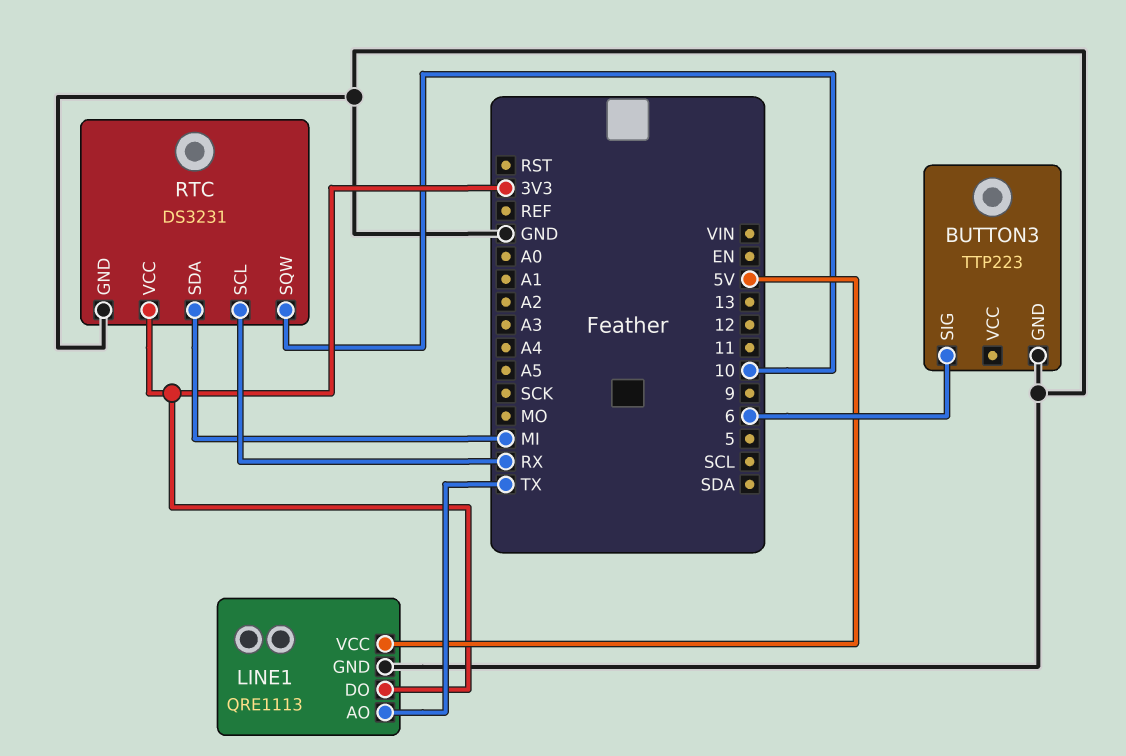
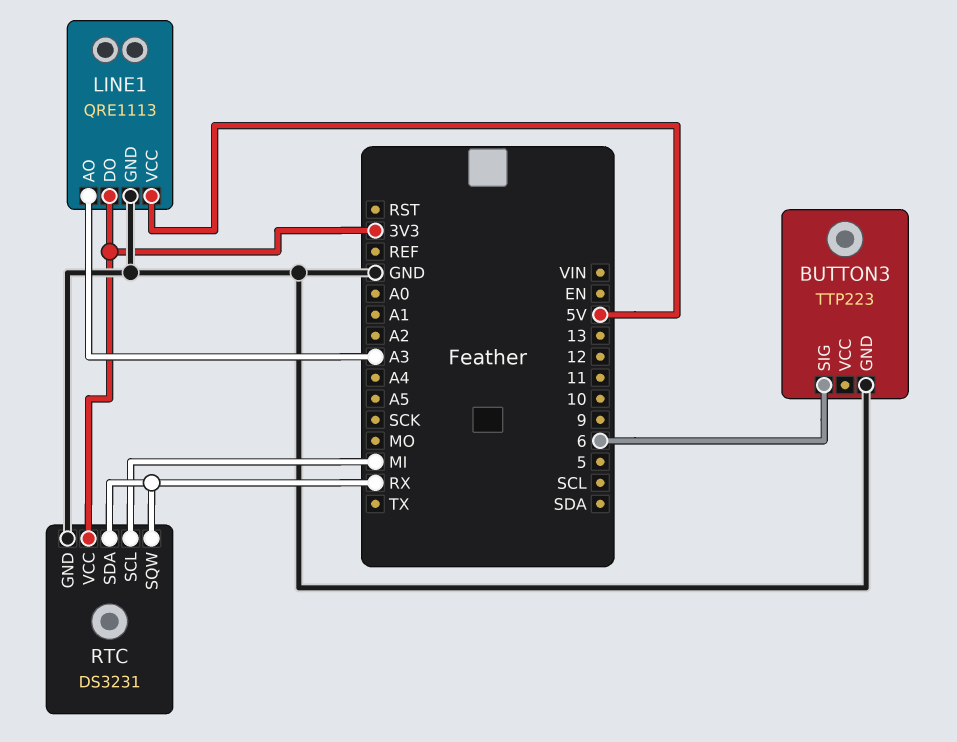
LINE1 pin AO: TX -> A3
RTC pin SCL: RX -> MI
RTC pin SDA: MI -> RX
RTC pin SQW: 10 -> RX

